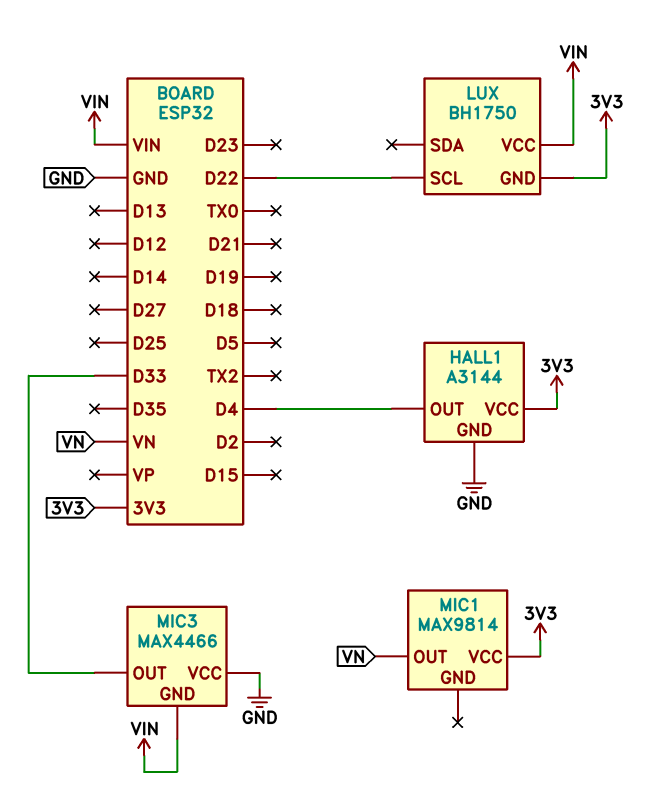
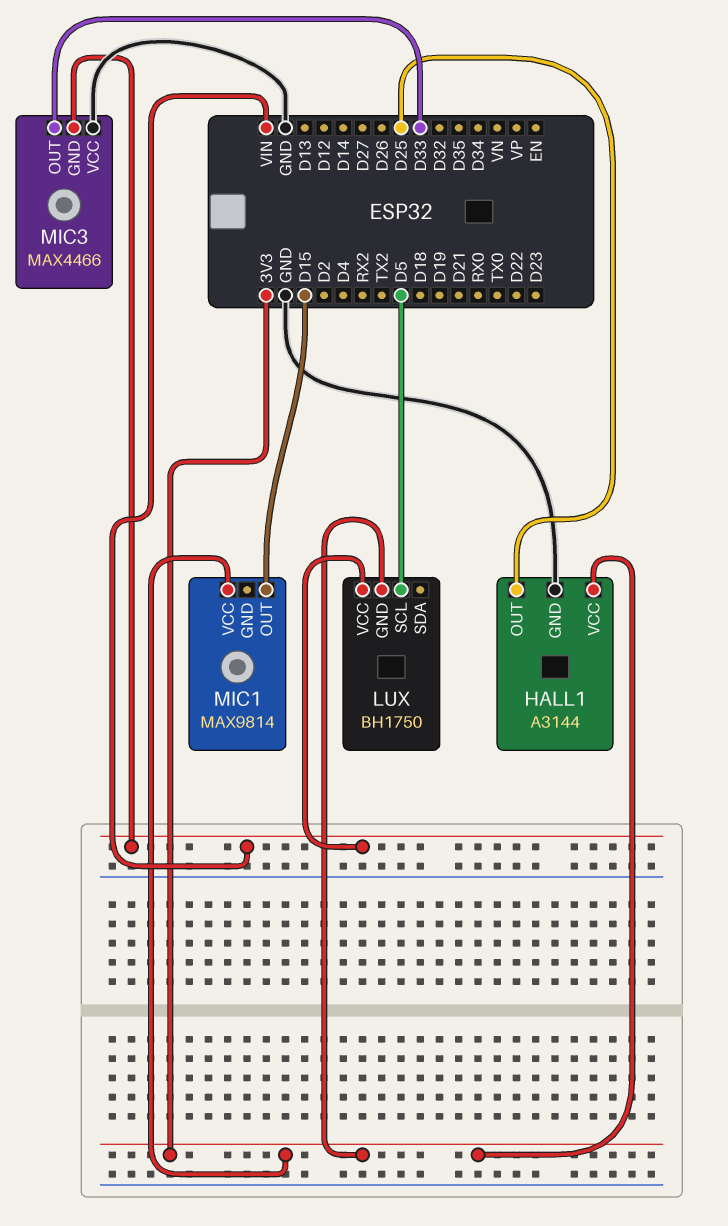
HALL1 pin OUT: D4 -> D25
LUX pin SCL: D22 -> D5
MIC1 pin OUT: VN -> D15

